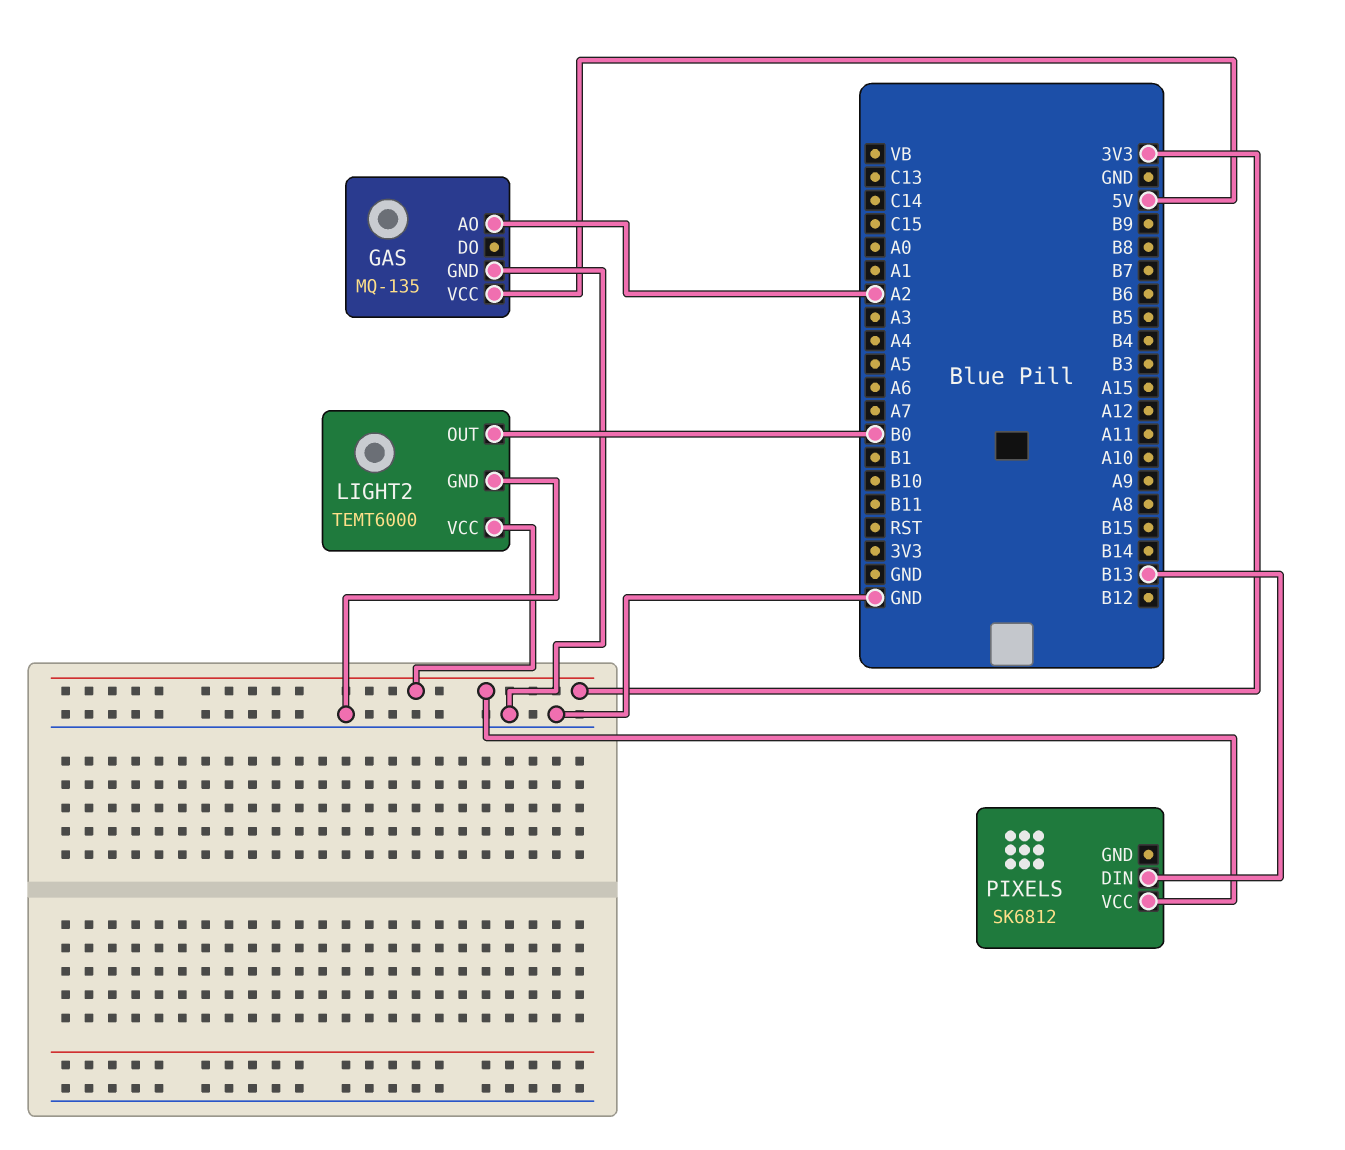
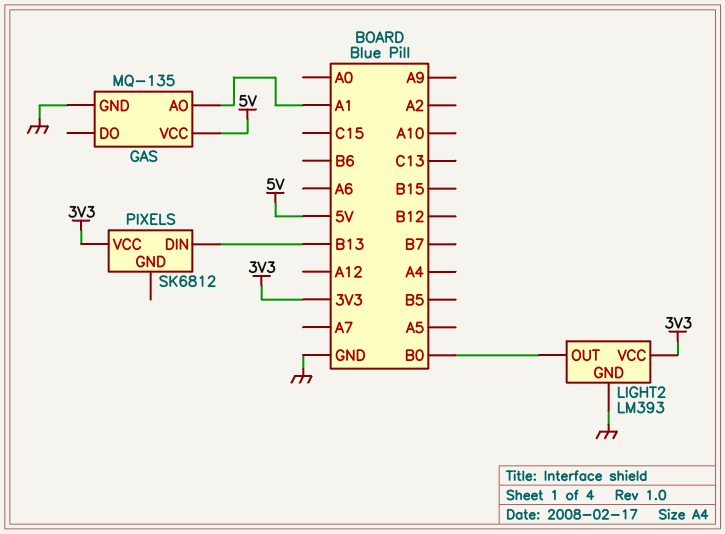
GAS pin AO: A2 -> A1
LIGHT2: TEMT6000 -> LM393

